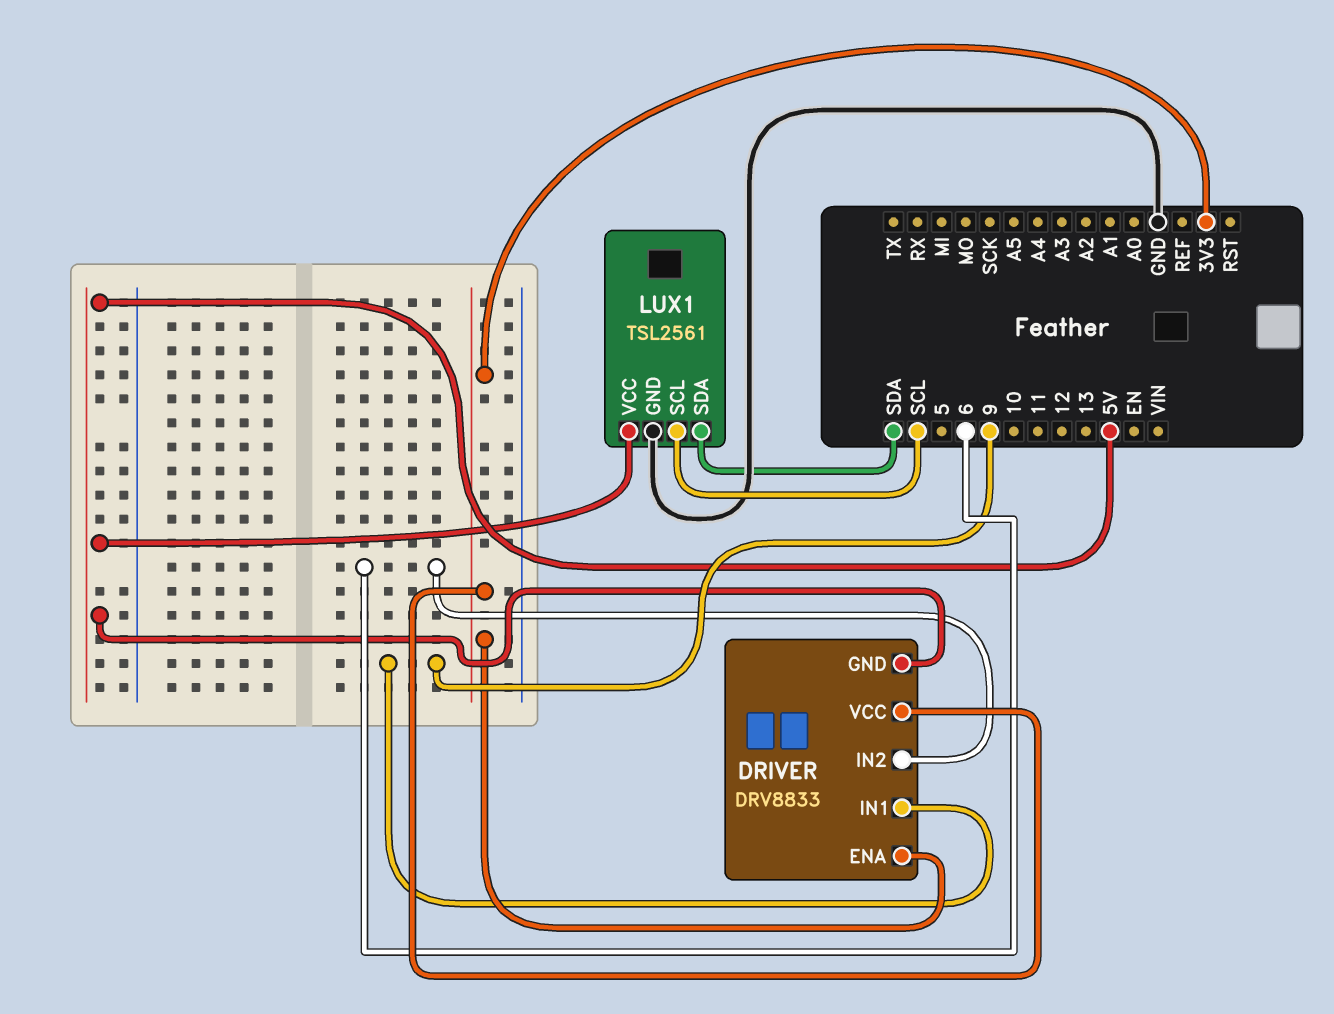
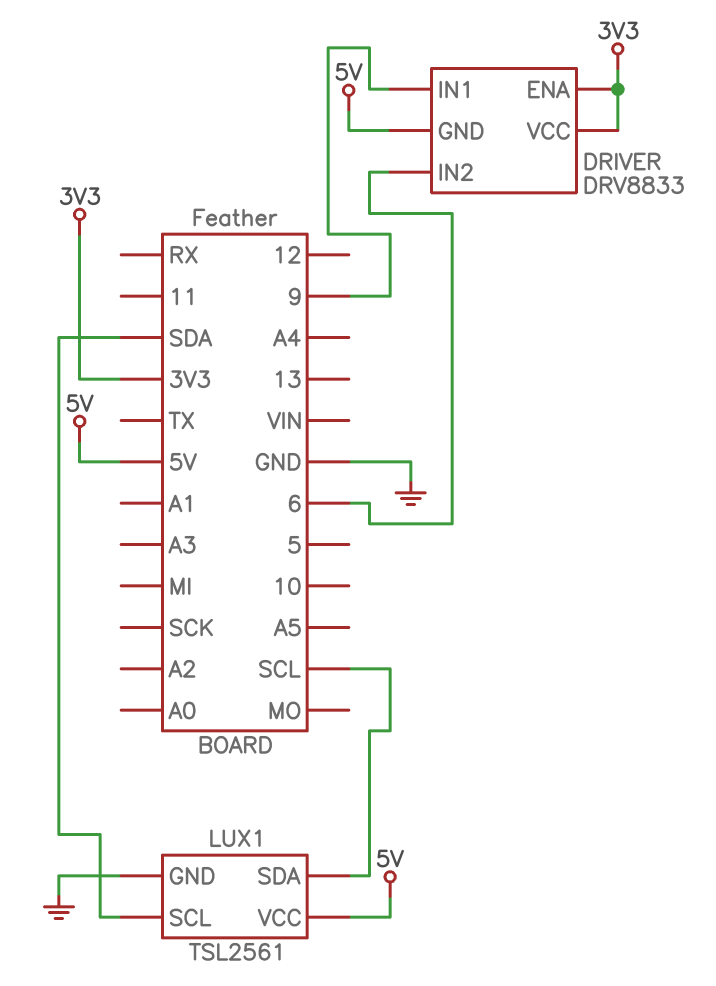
LUX1 pin SCL: SCL -> SDA
LUX1 pin SDA: SDA -> SCL

